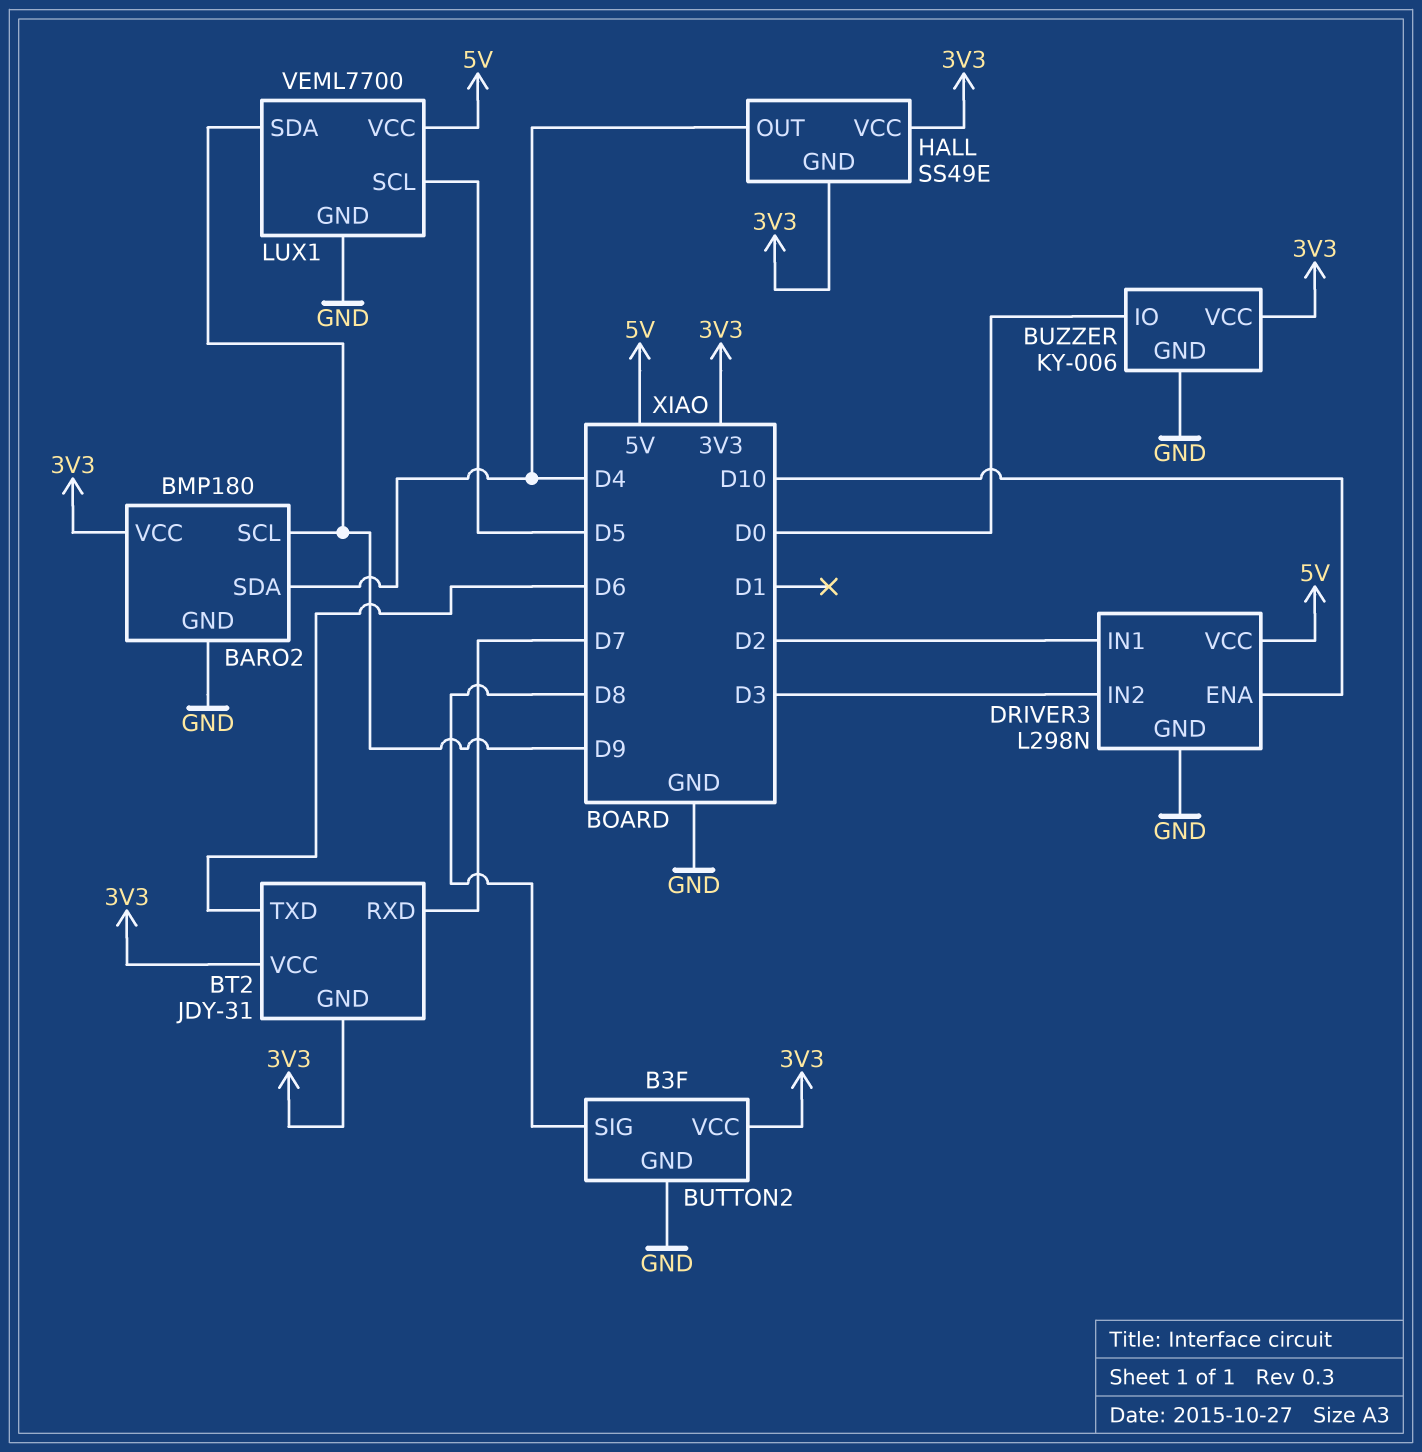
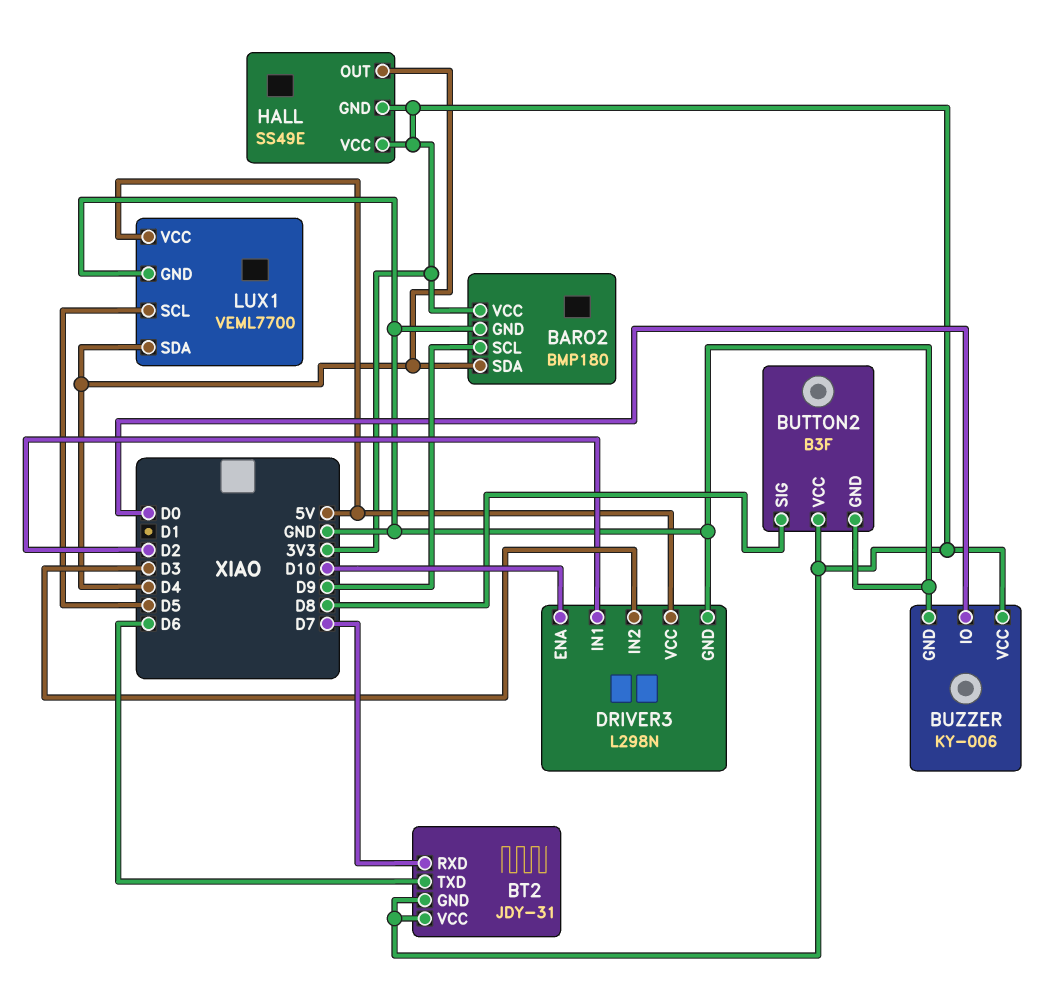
LUX1 pin SDA: D9 -> D4

